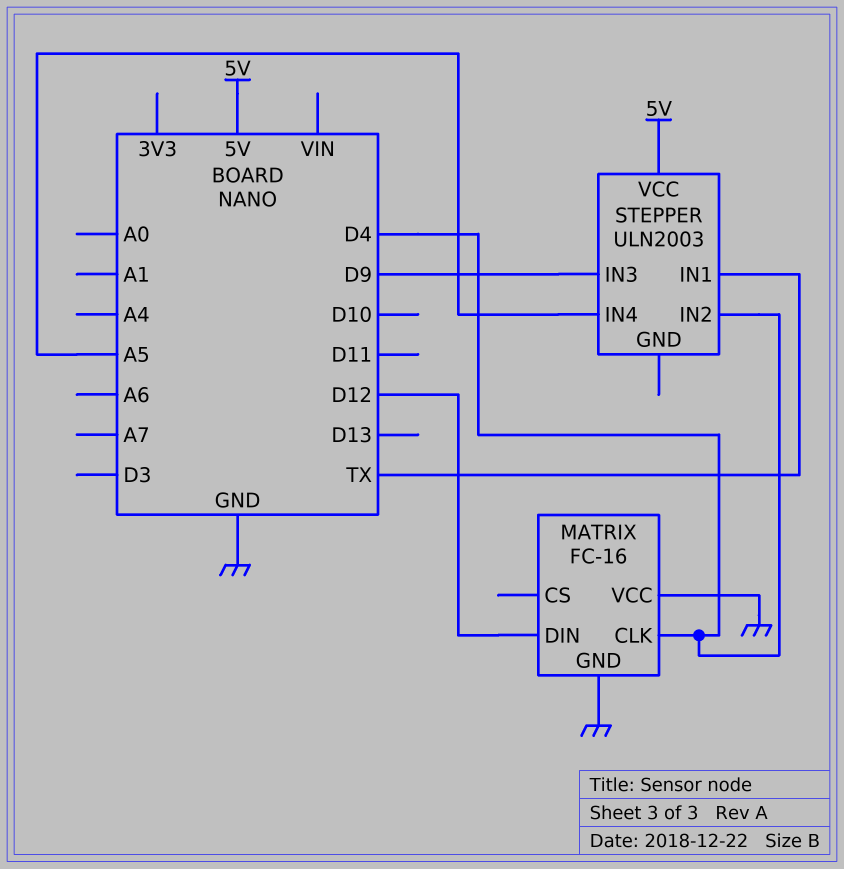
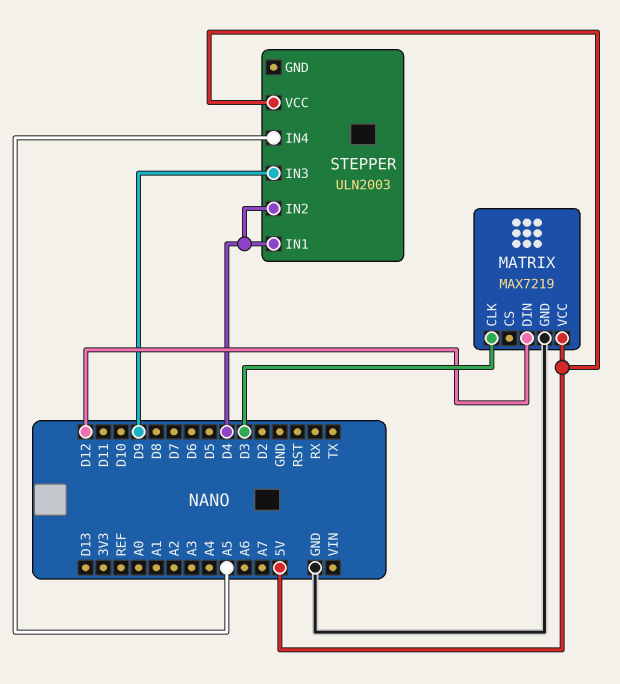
MATRIX: FC-16 -> MAX7219
MATRIX pin CLK: D4 -> D3
MATRIX pin VCC: GND -> 5V
STEPPER pin IN1: TX -> D4

